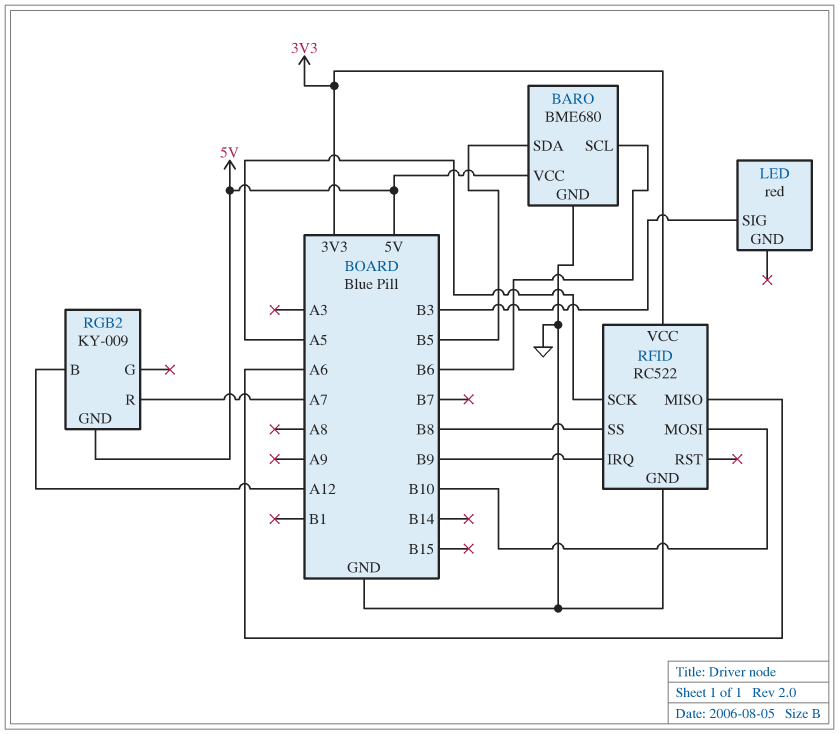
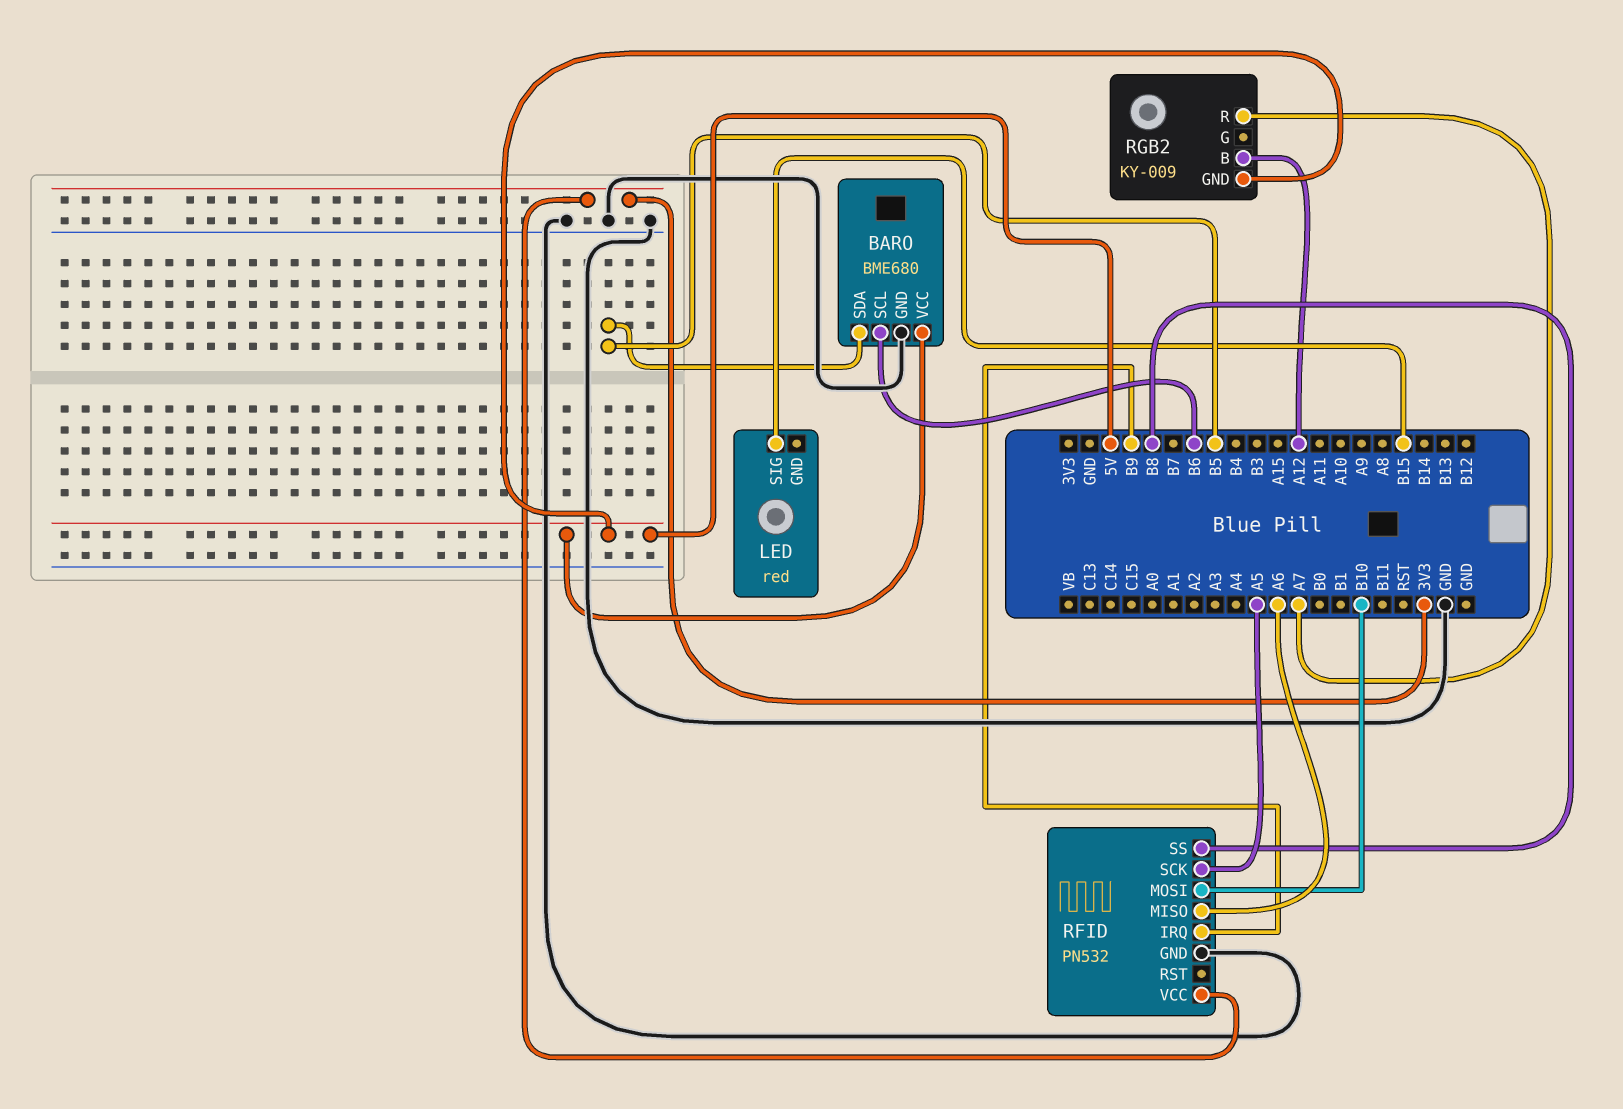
LED pin SIG: B3 -> B15
RFID: RC522 -> PN532

